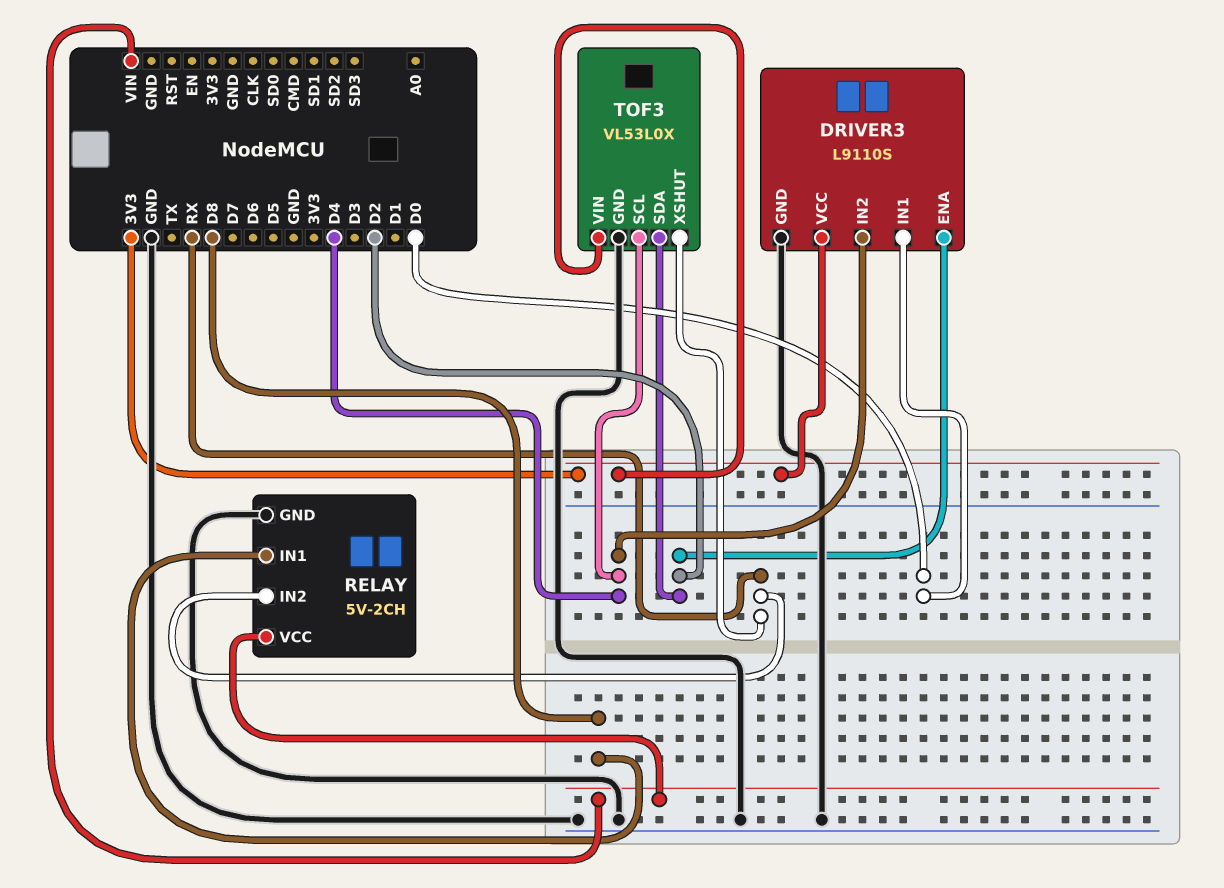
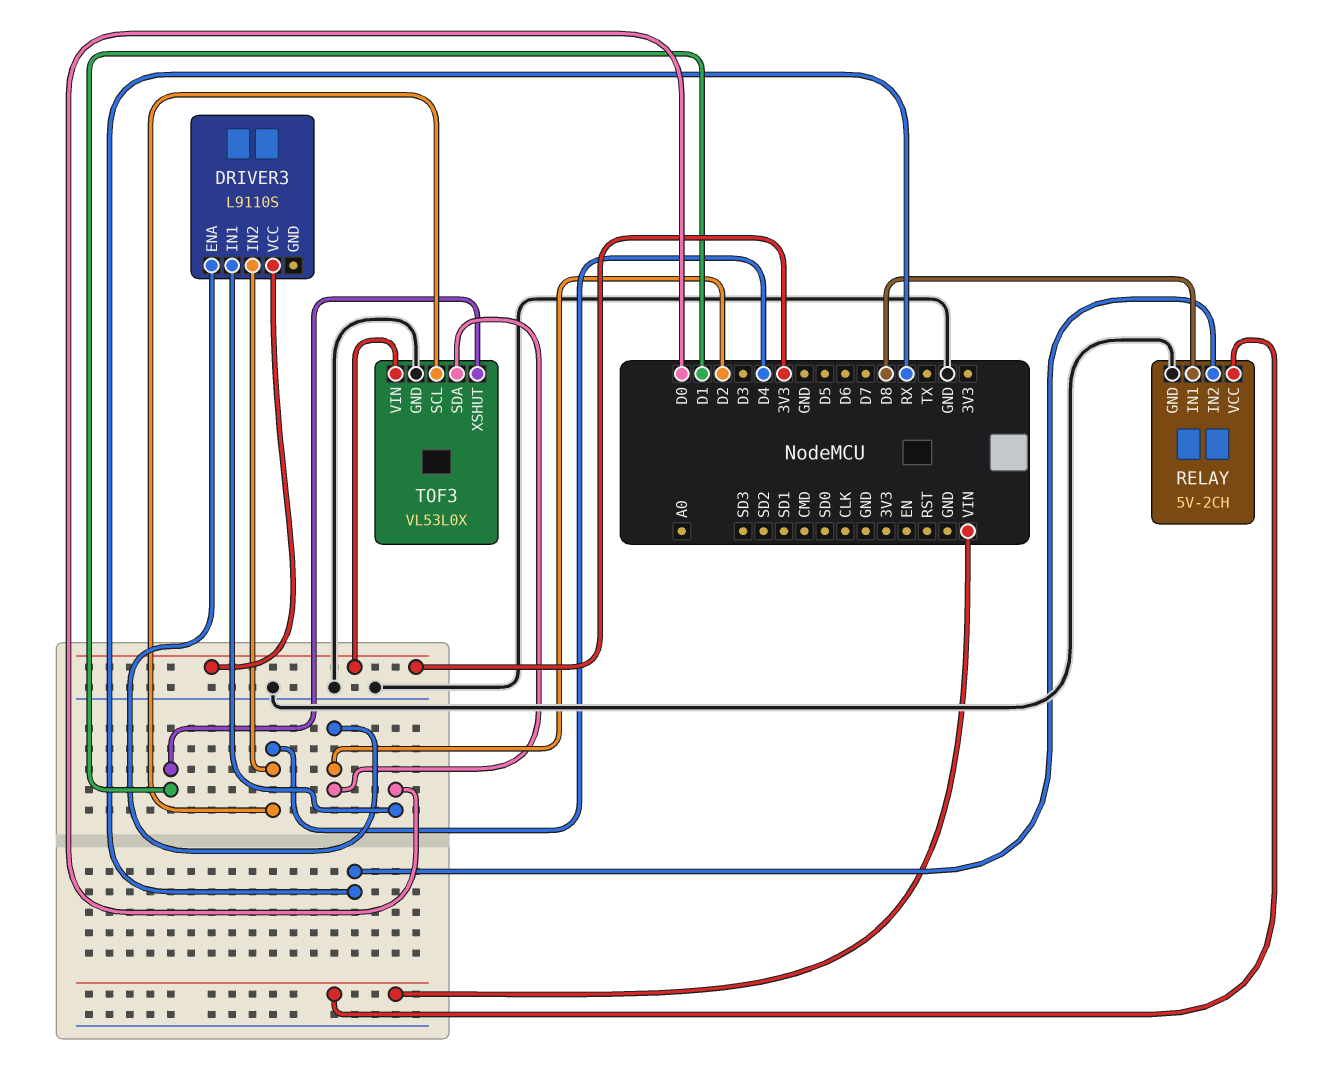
DRIVER3 pin GND: GND -> none
TOF3 pin XSHUT: RX -> D1

